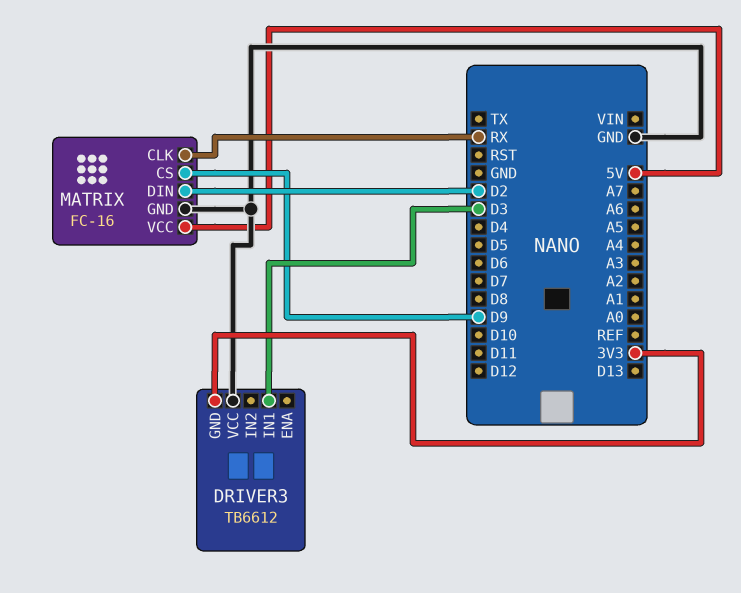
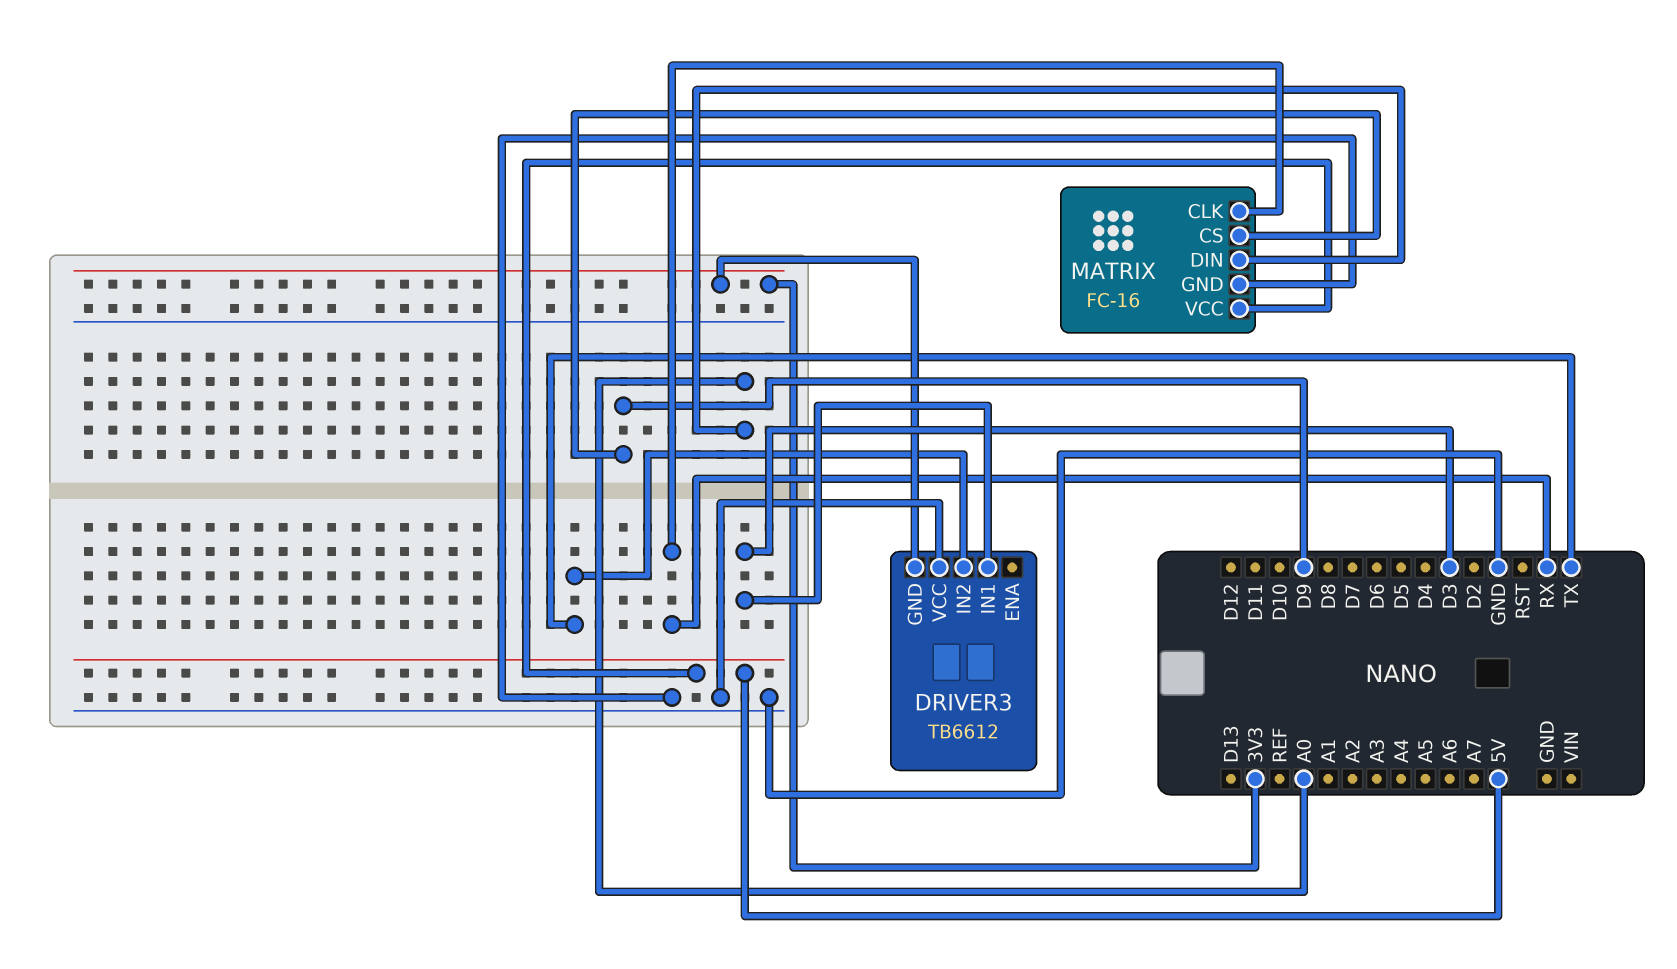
DRIVER3 pin IN2: none -> TX
MATRIX pin DIN: D2 -> A0

